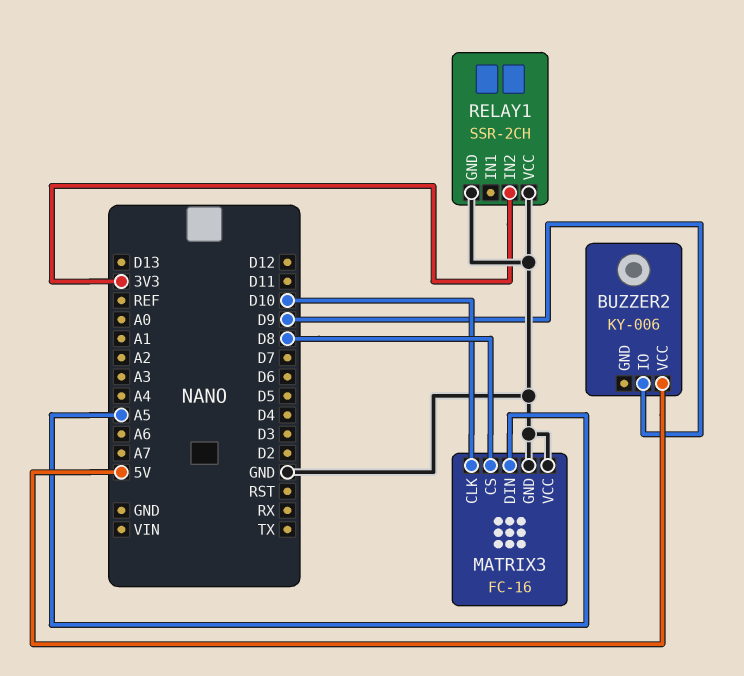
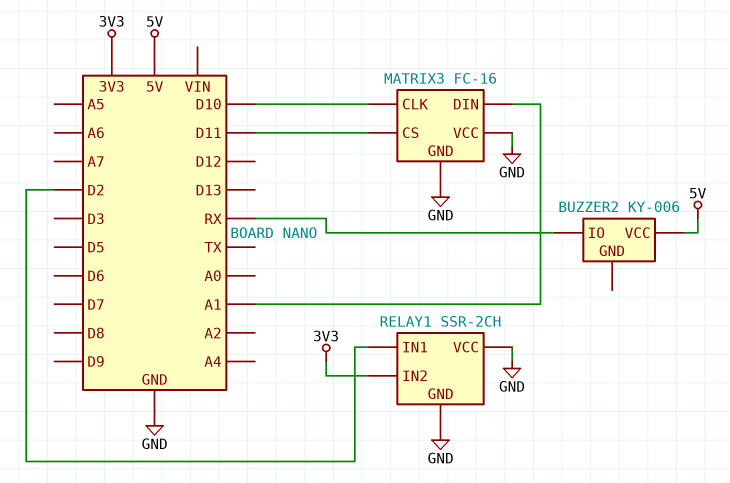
BUZZER2 pin IO: D9 -> RX
MATRIX3 pin CS: D8 -> D11
MATRIX3 pin DIN: A5 -> A1
RELAY1 pin IN1: none -> D2

